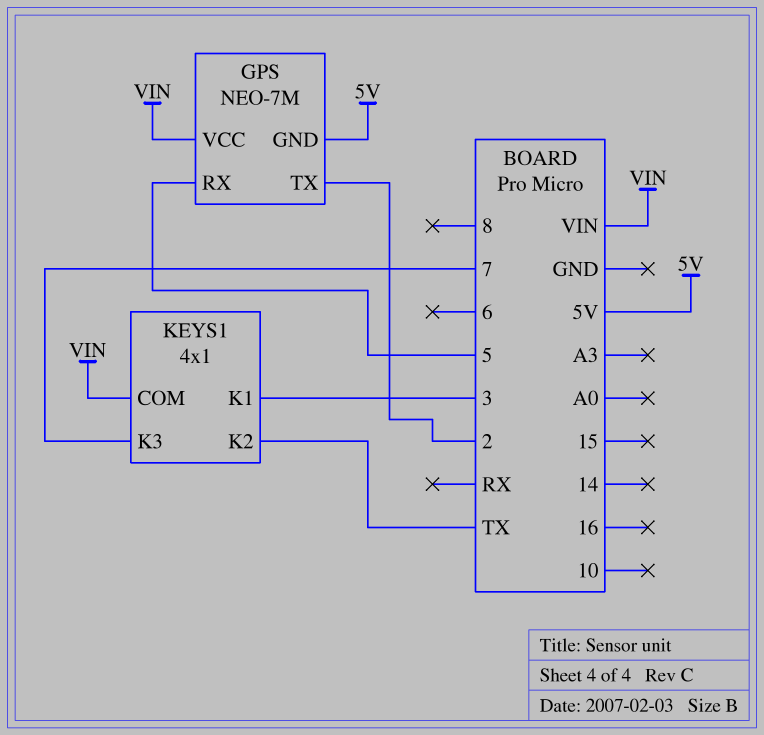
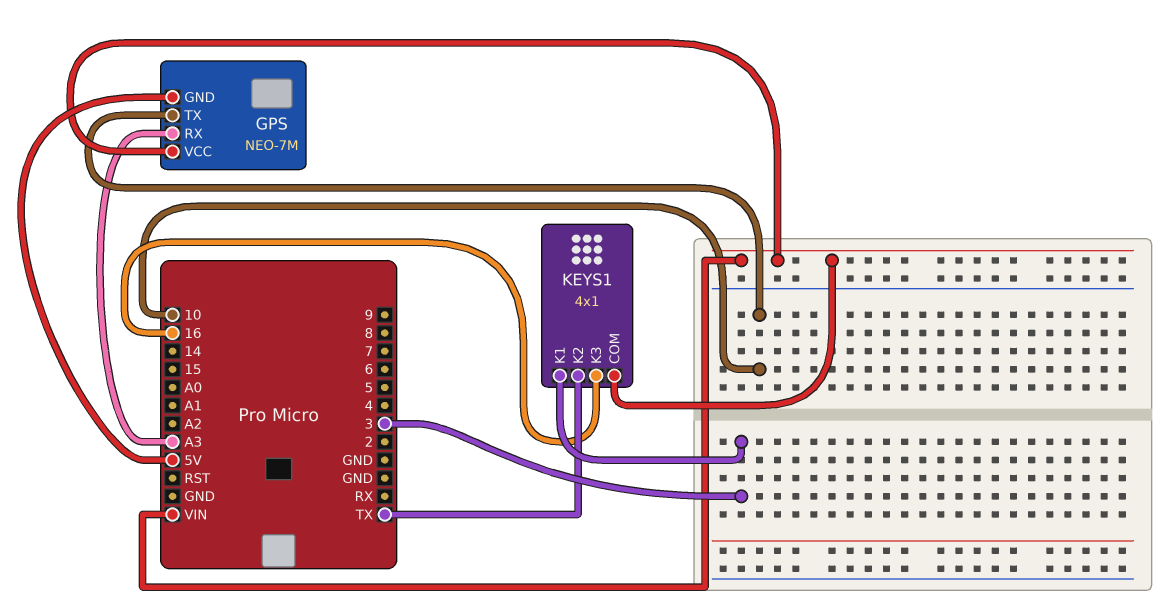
GPS pin RX: 5 -> A3
GPS pin TX: 2 -> 10
KEYS1 pin K3: 7 -> 16

